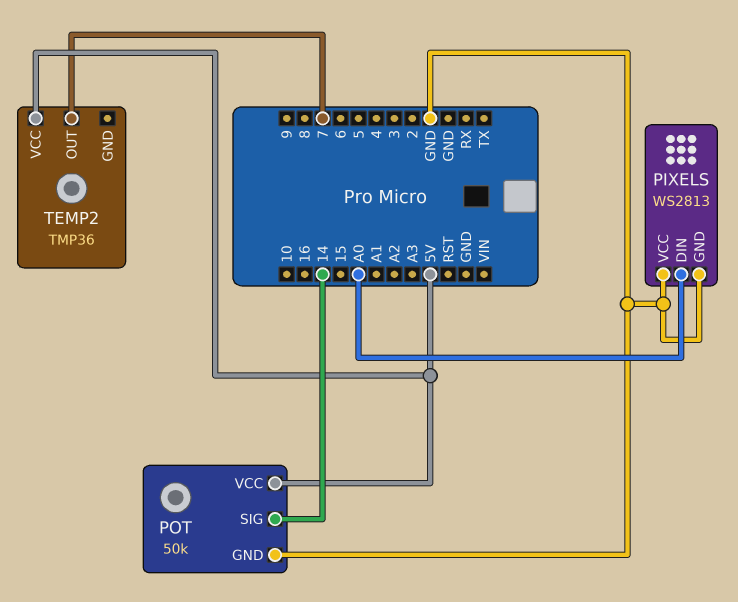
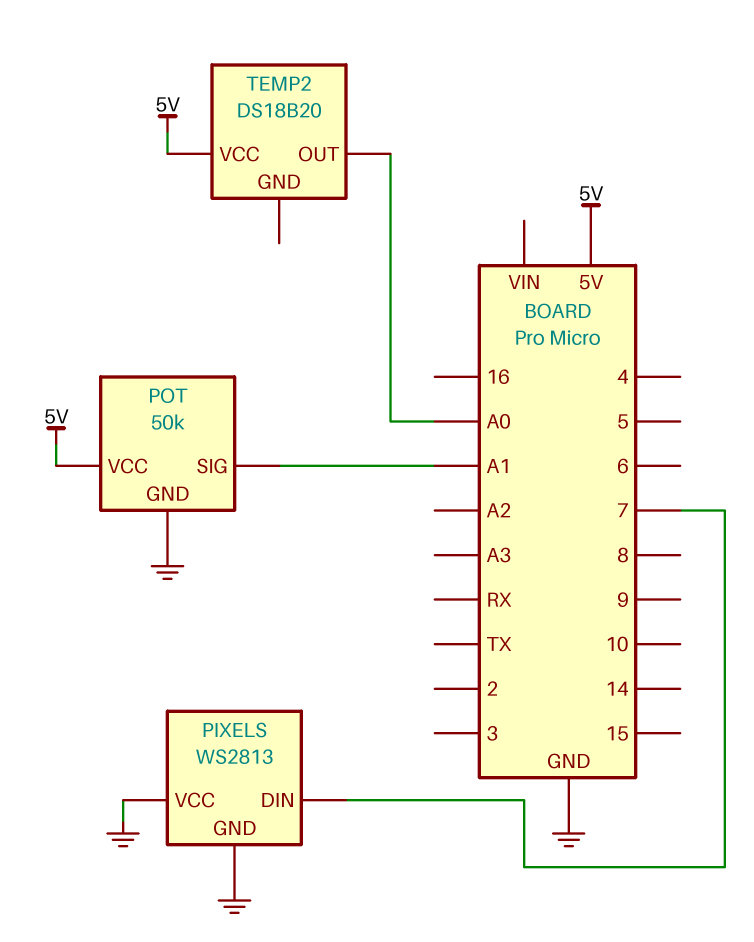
PIXELS pin DIN: A0 -> 7
POT pin SIG: 14 -> A1
TEMP2: TMP36 -> DS18B20
TEMP2 pin OUT: 7 -> A0

